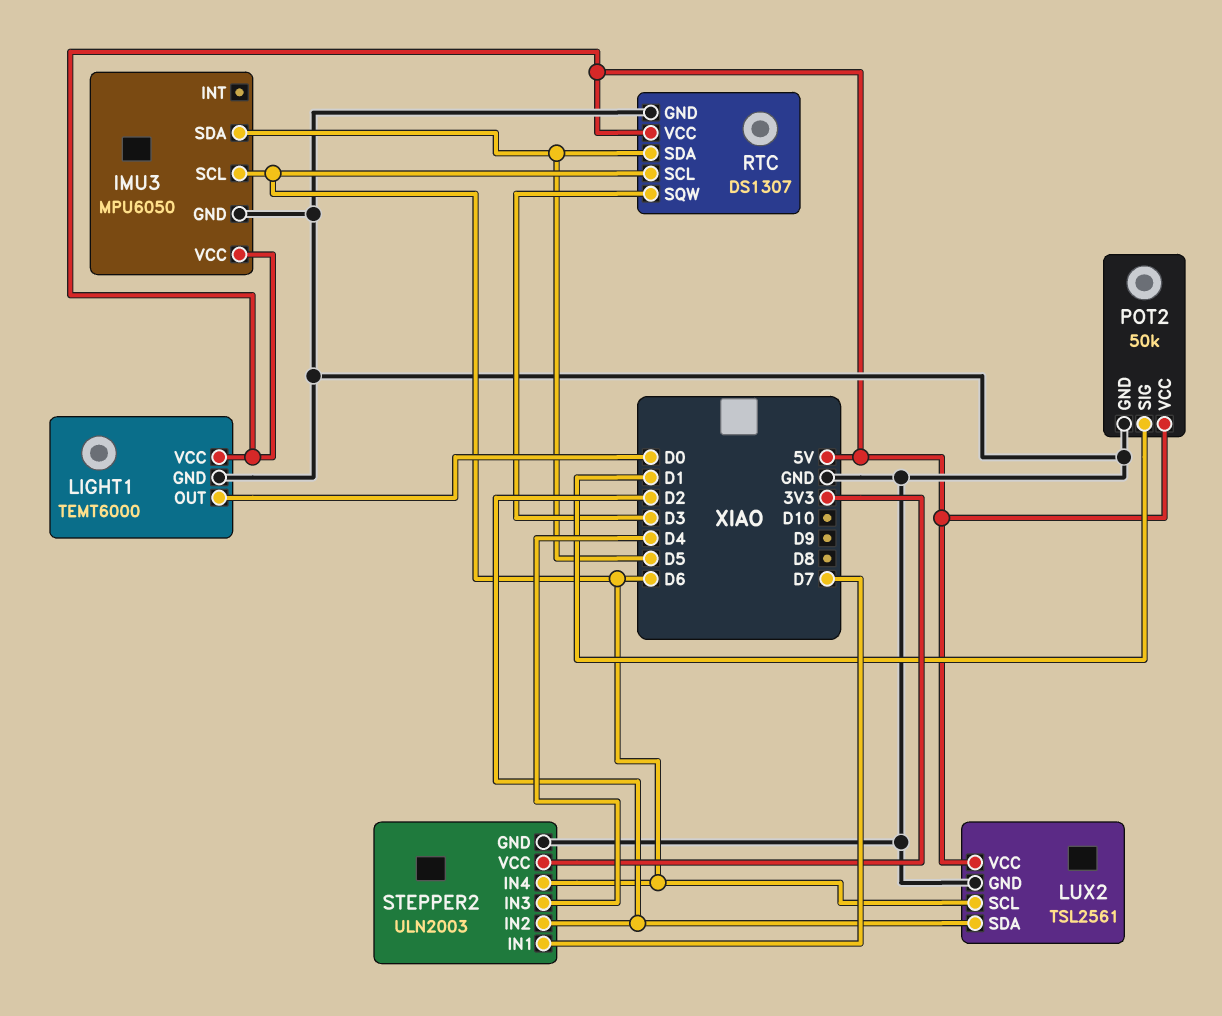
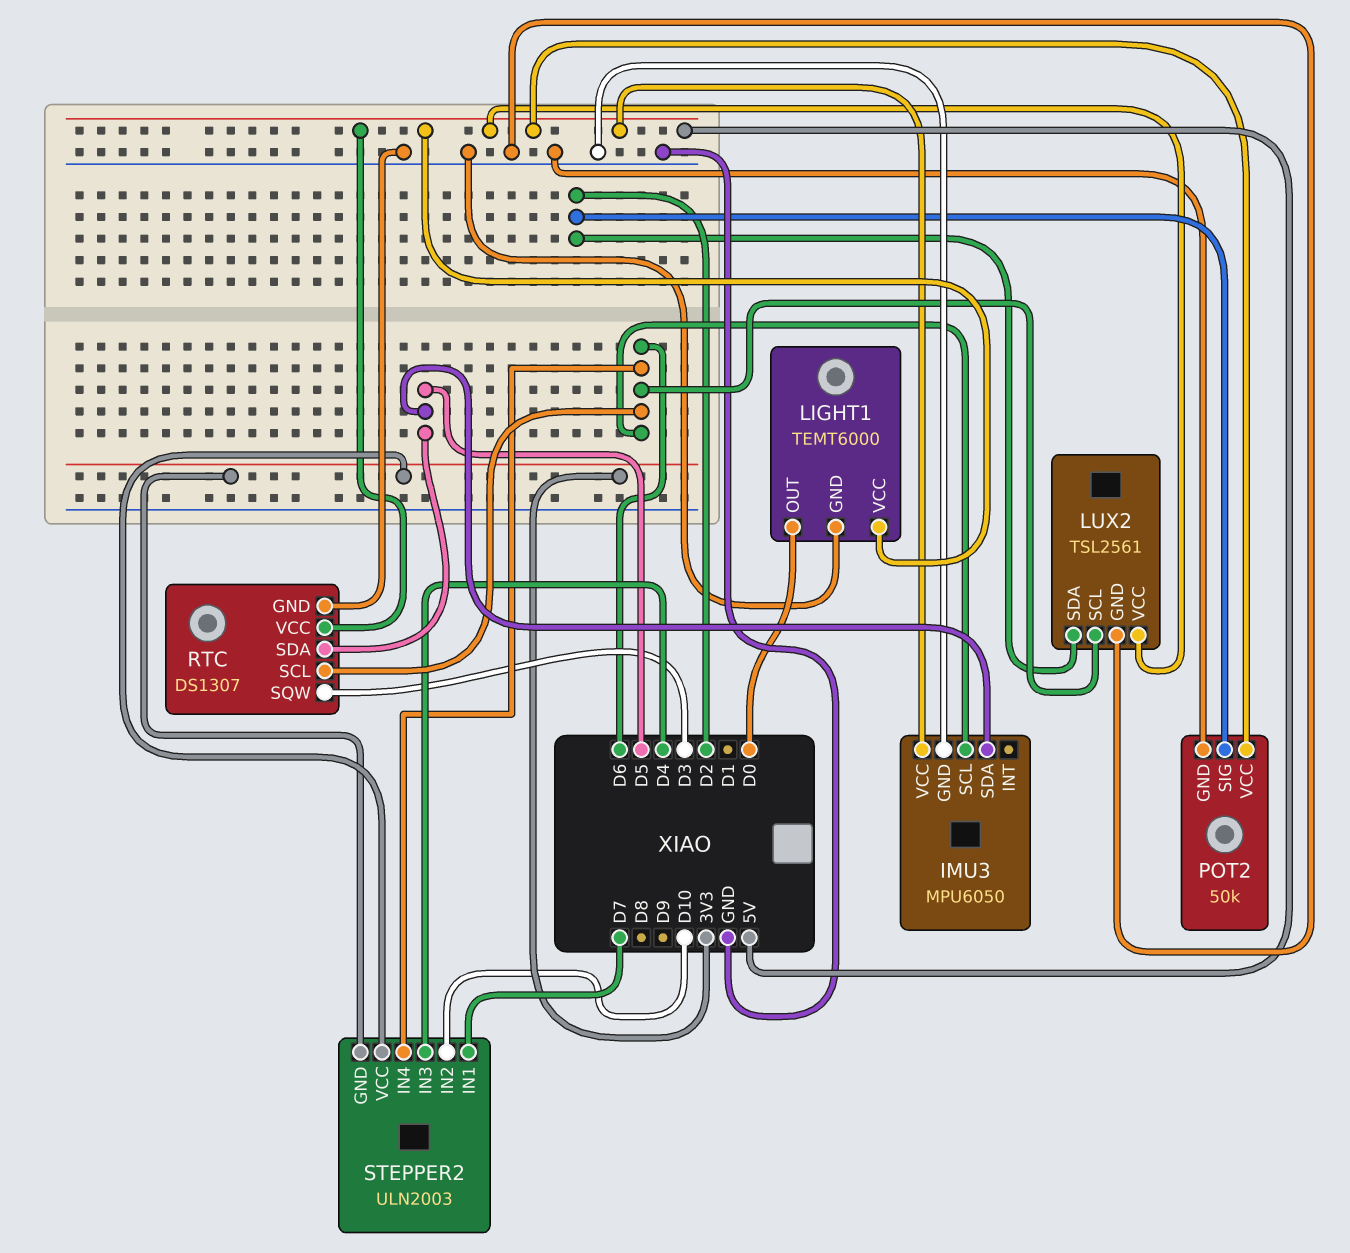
POT2 pin SIG: D1 -> D2
STEPPER2 pin GND: GND -> 3V3
STEPPER2 pin IN2: D2 -> D10

